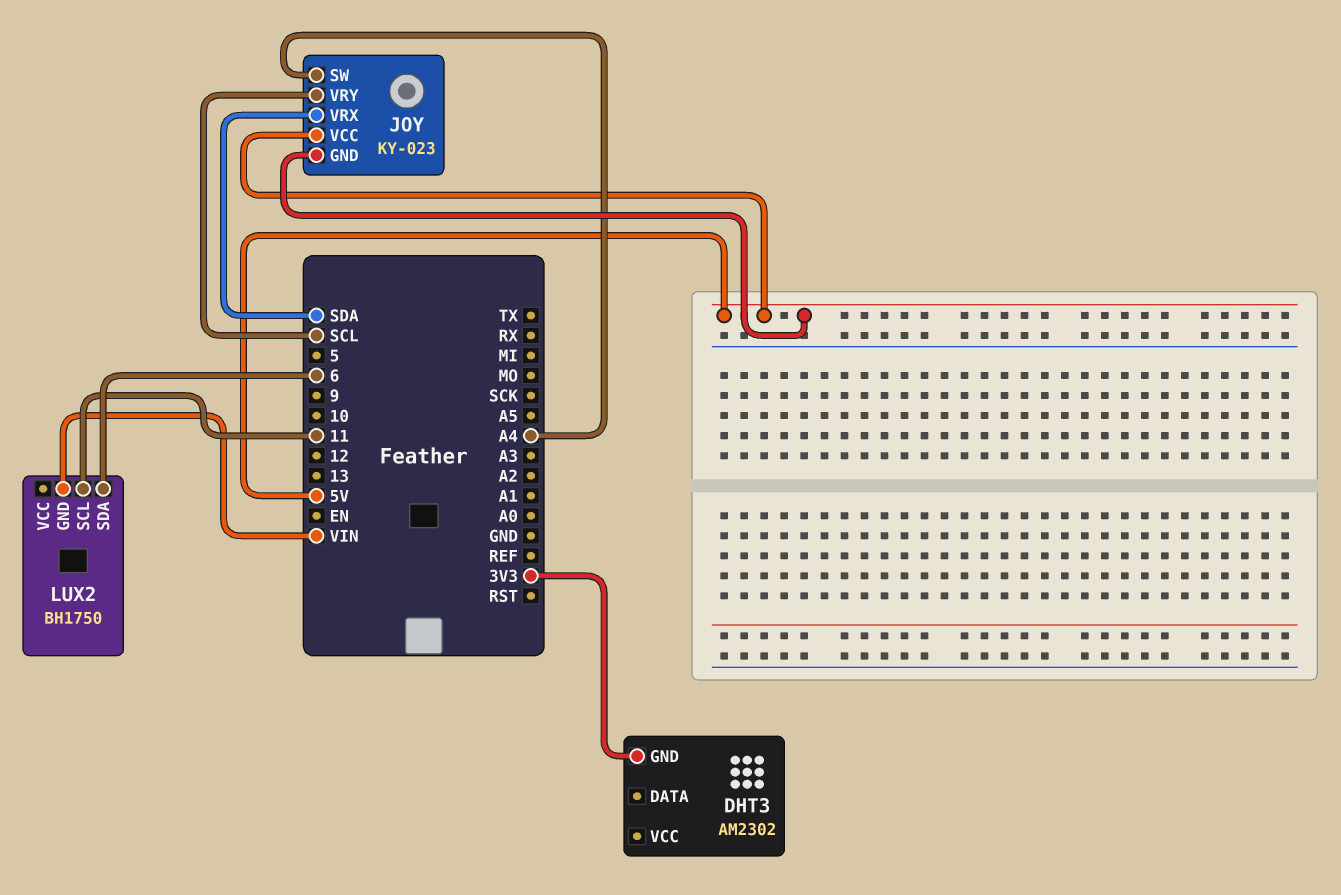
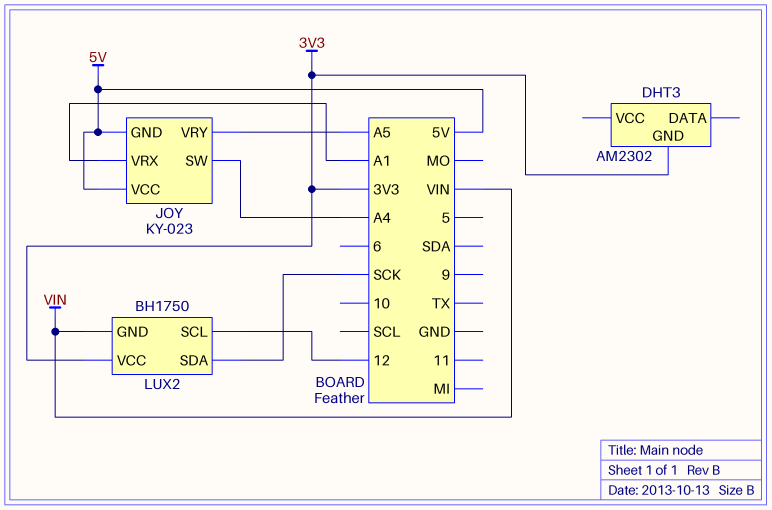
JOY pin VRX: SDA -> A1
JOY pin VRY: SCL -> A5
LUX2 pin SCL: 11 -> 12
LUX2 pin SDA: 6 -> SCK
LUX2 pin VCC: none -> 3V3

